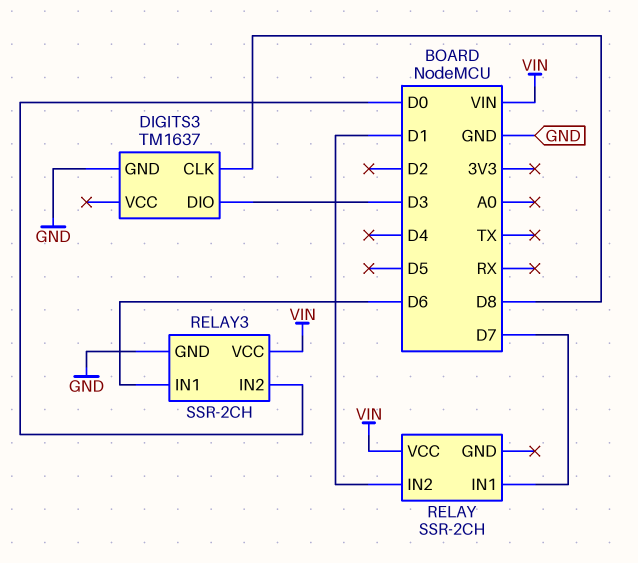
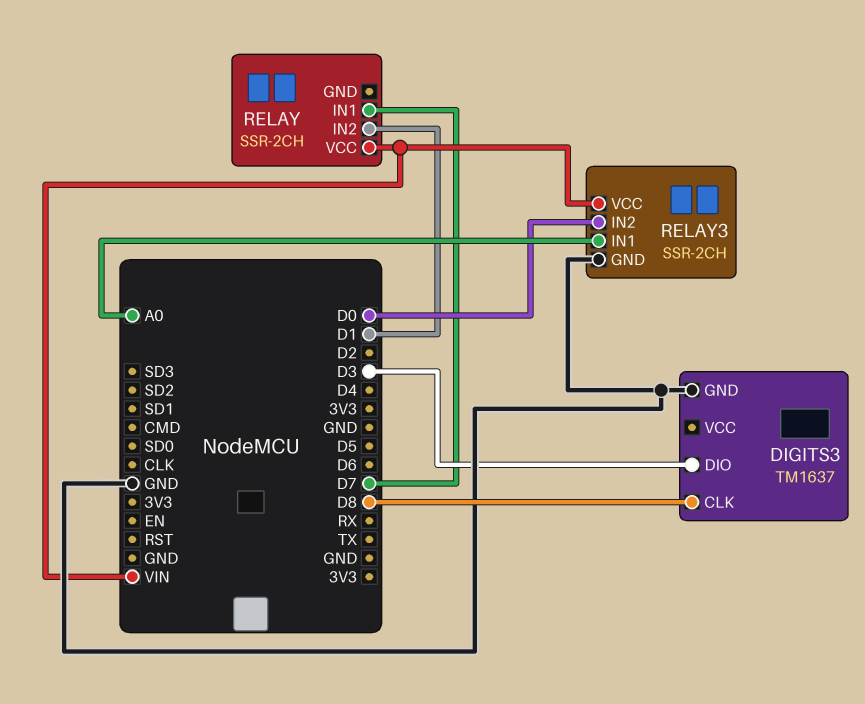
RELAY3 pin IN1: D6 -> A0

